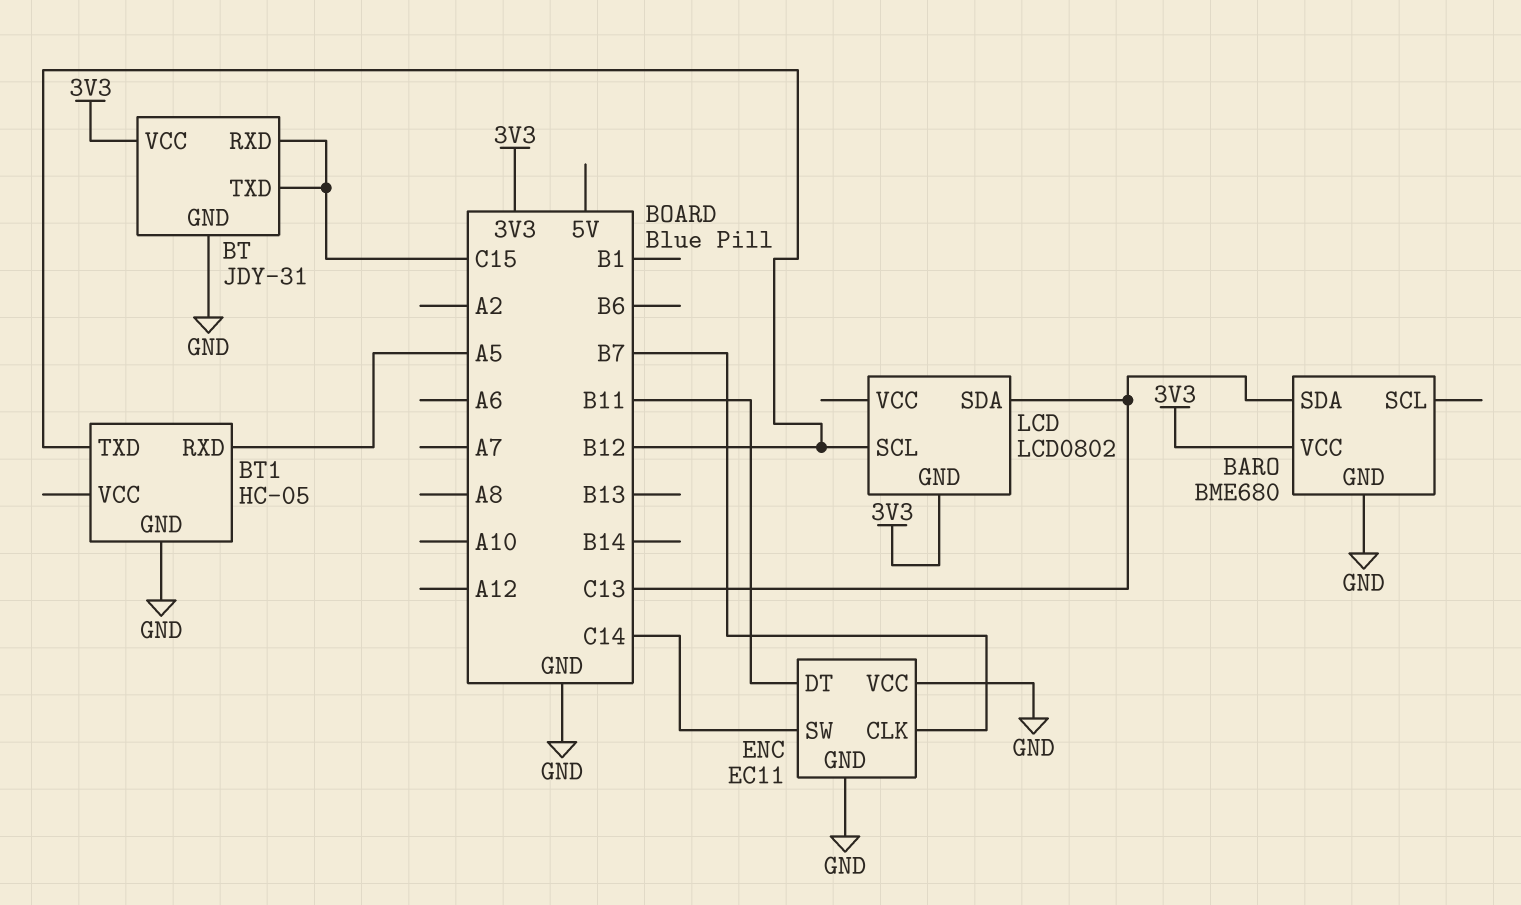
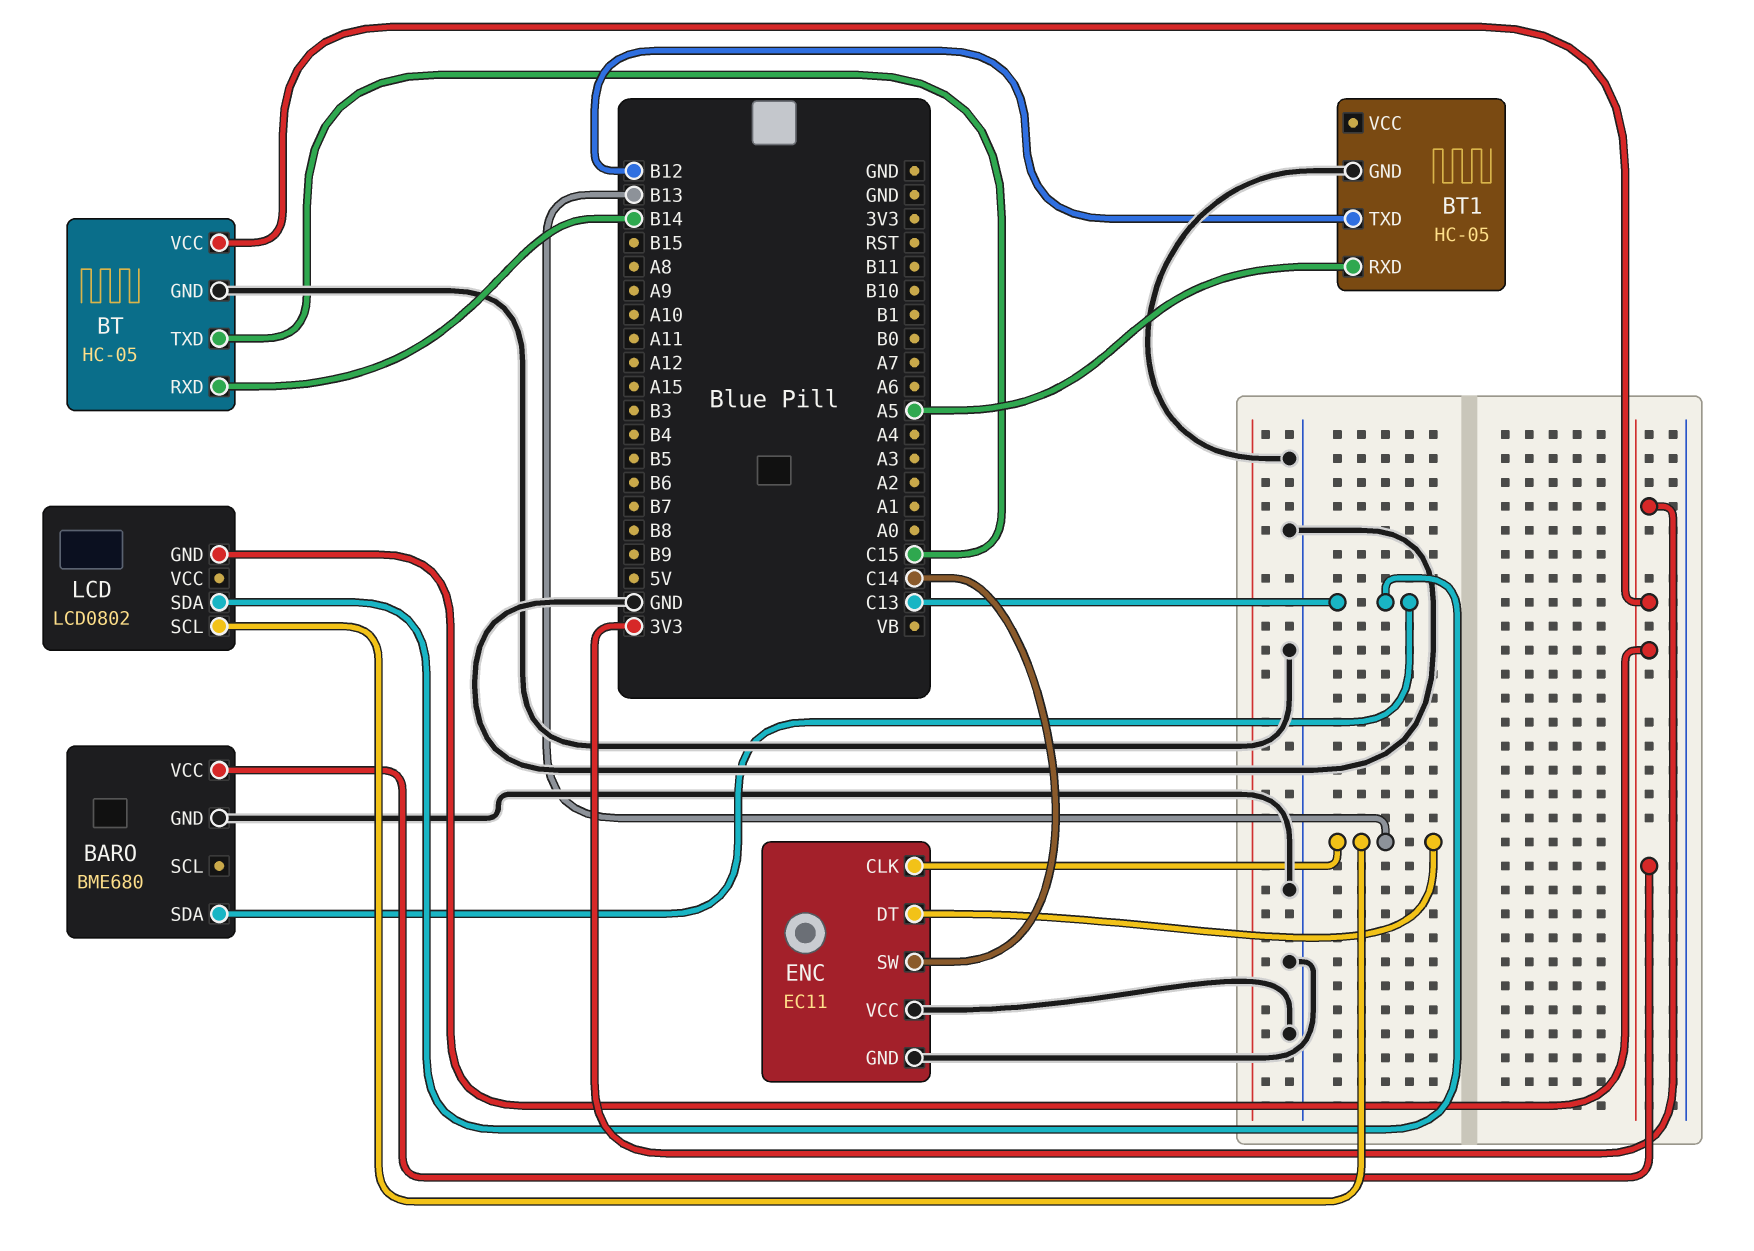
BT: JDY-31 -> HC-05
BT pin RXD: C15 -> B14
ENC pin CLK: B7 -> B13
ENC pin DT: B11 -> B13
LCD pin SCL: B12 -> B13

